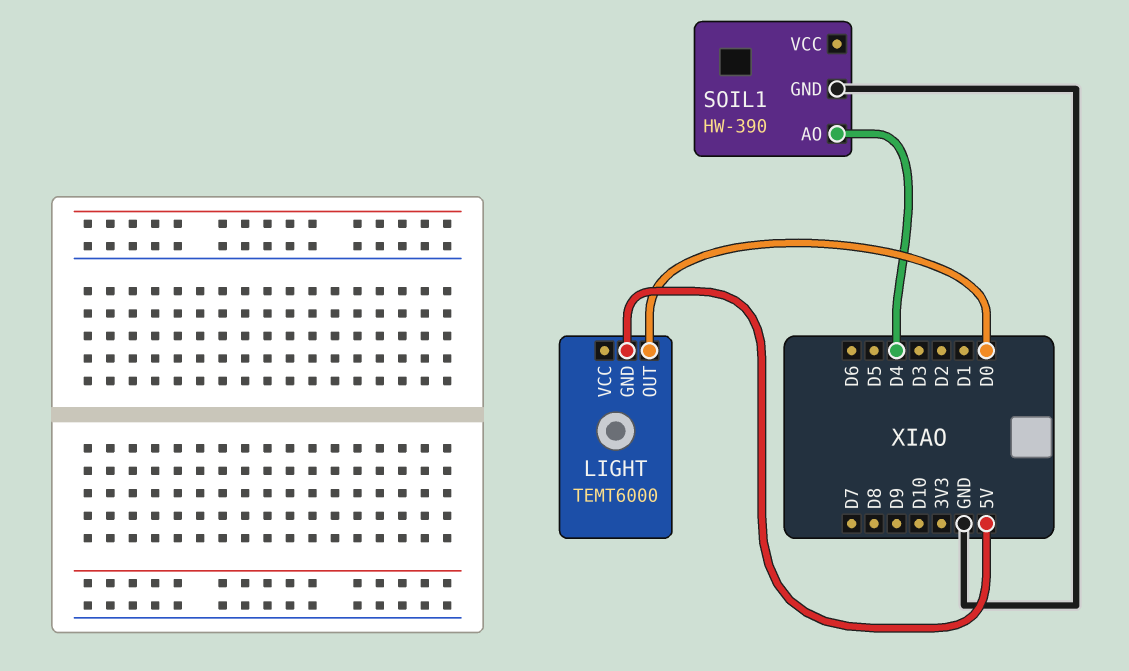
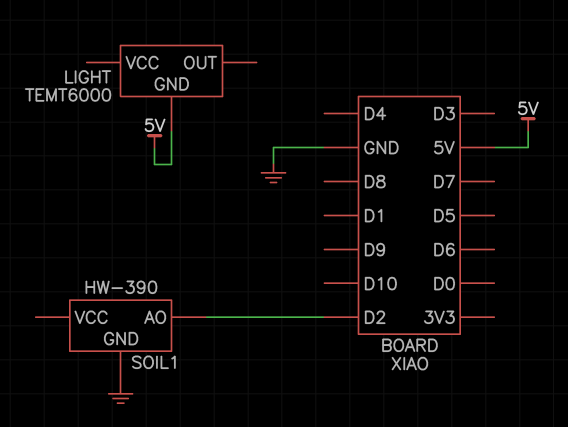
LIGHT pin OUT: D0 -> none
SOIL1 pin AO: D4 -> D2

